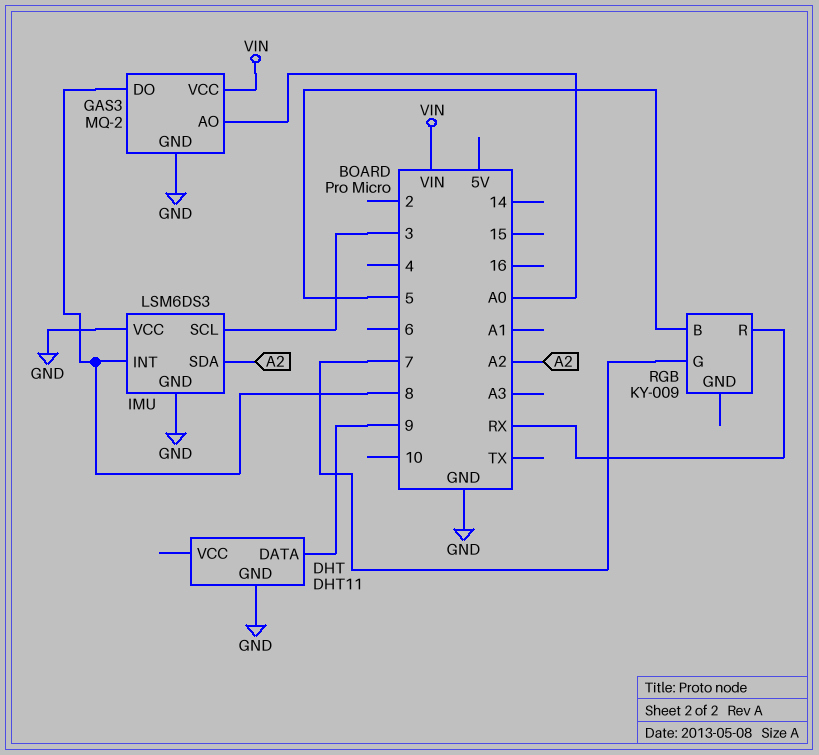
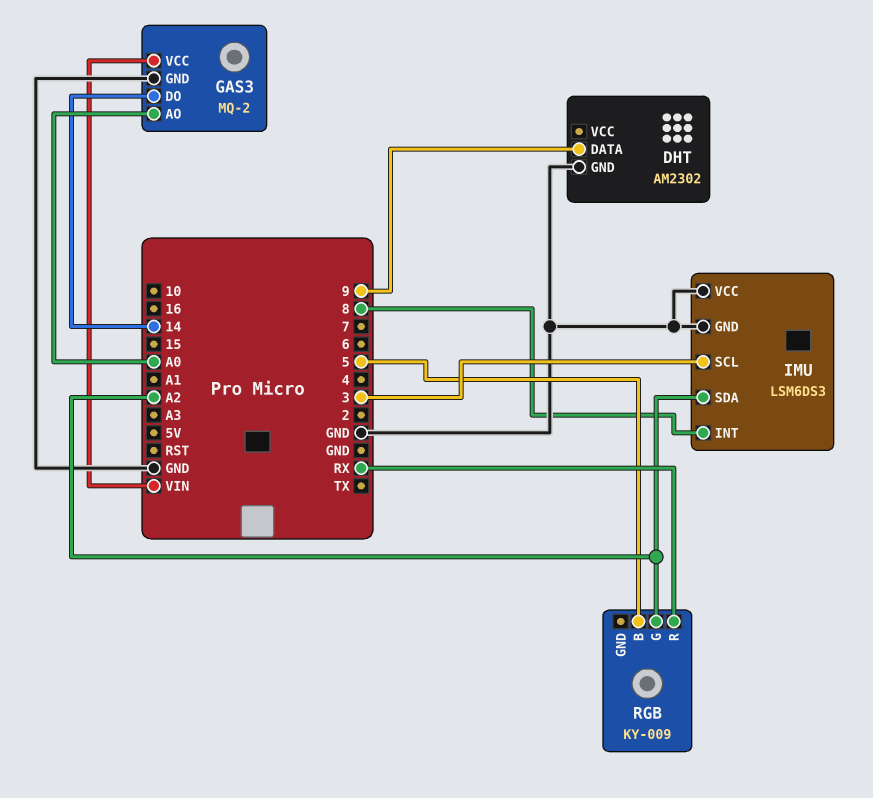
DHT: DHT11 -> AM2302
GAS3 pin DO: 8 -> 14
RGB pin G: 7 -> A2

